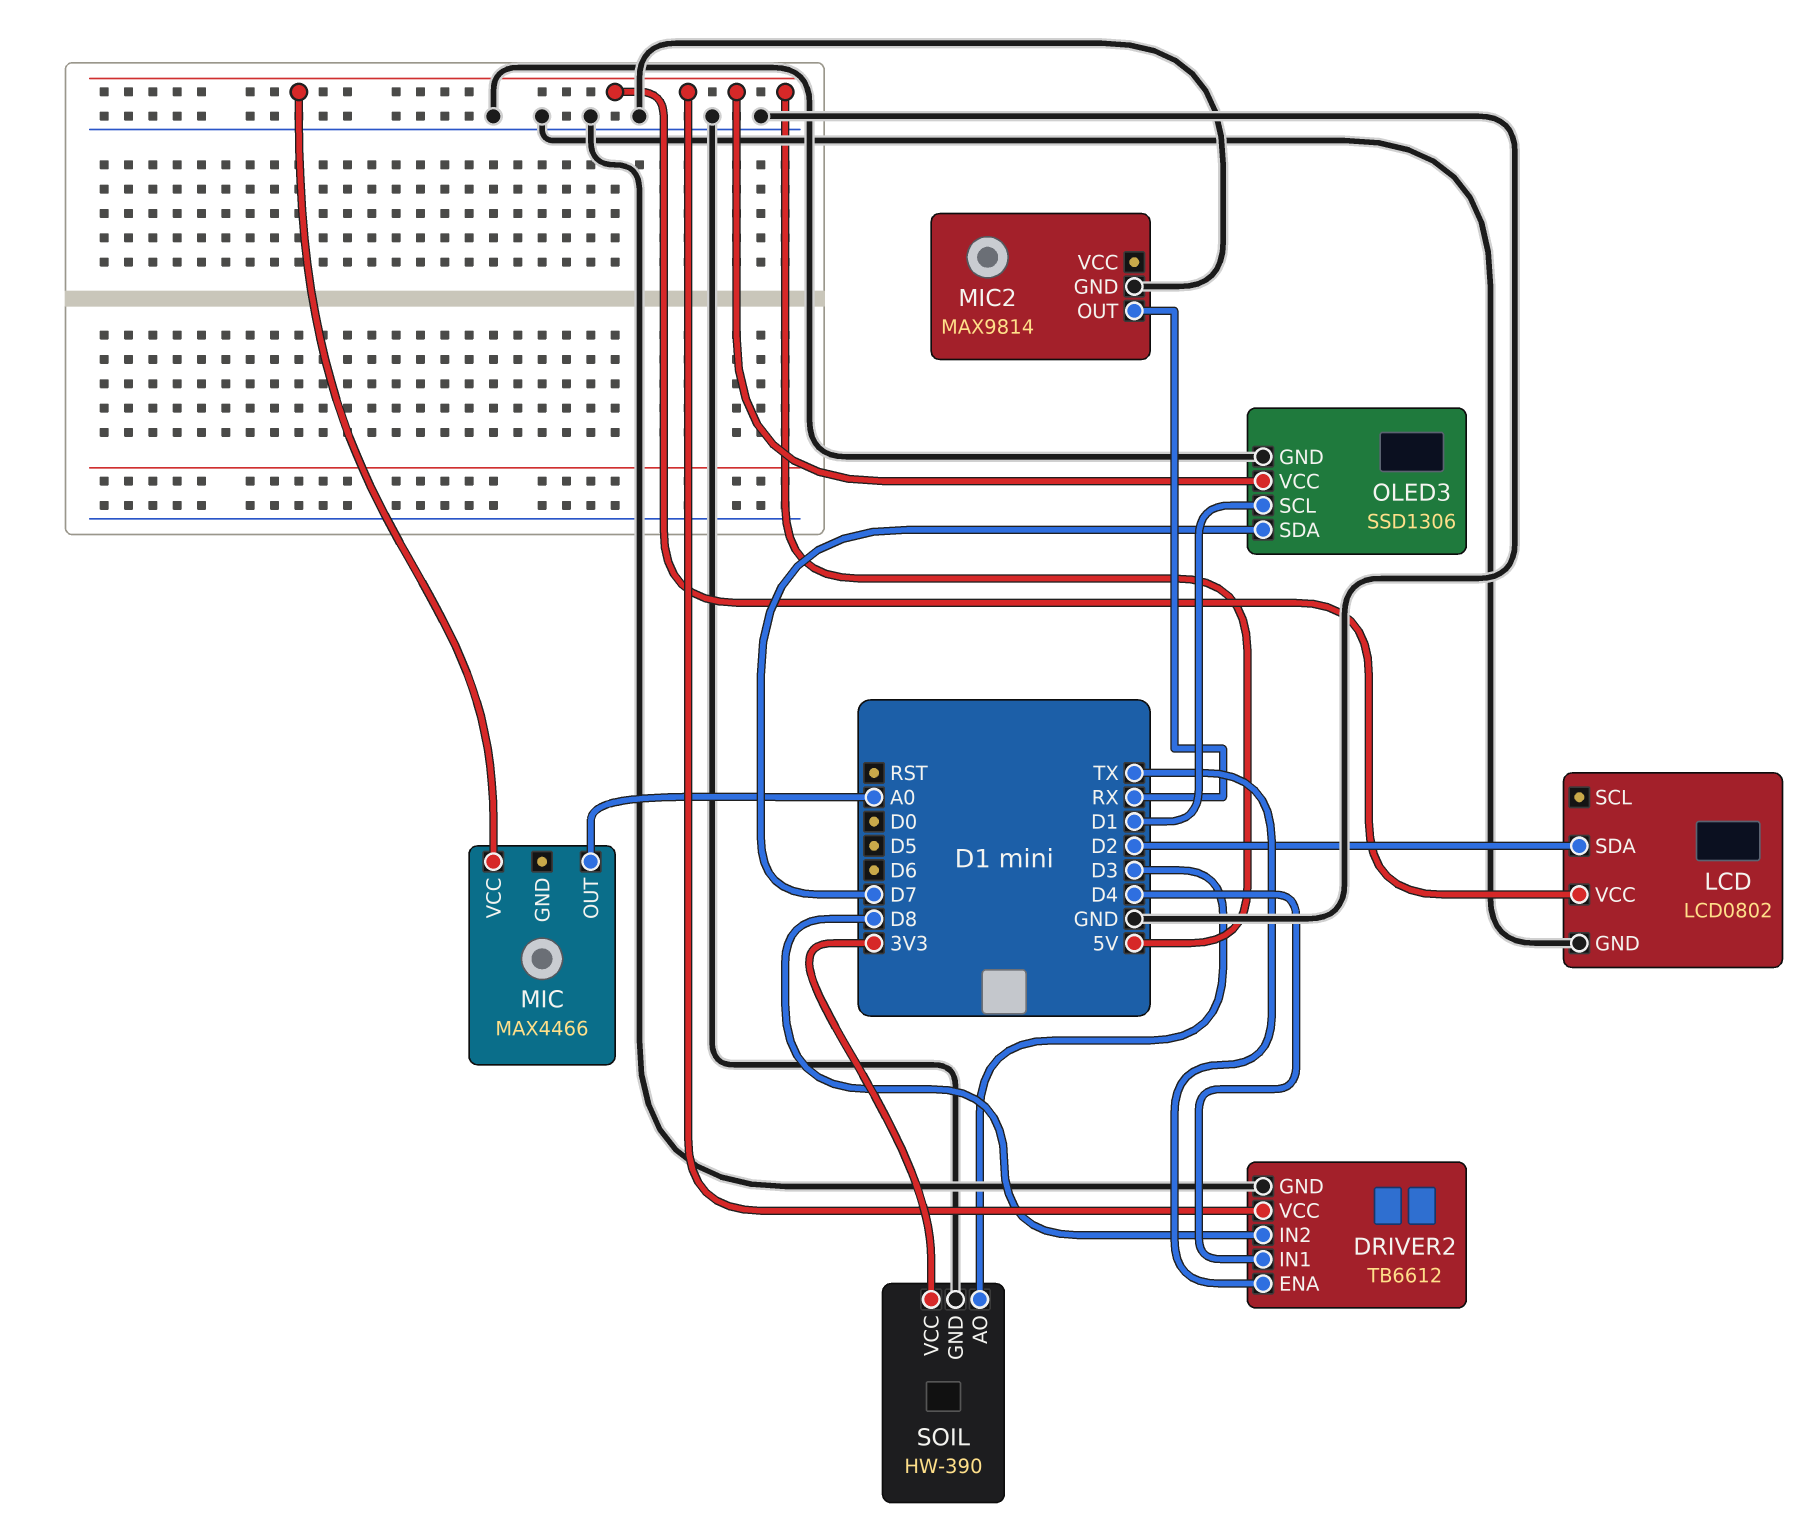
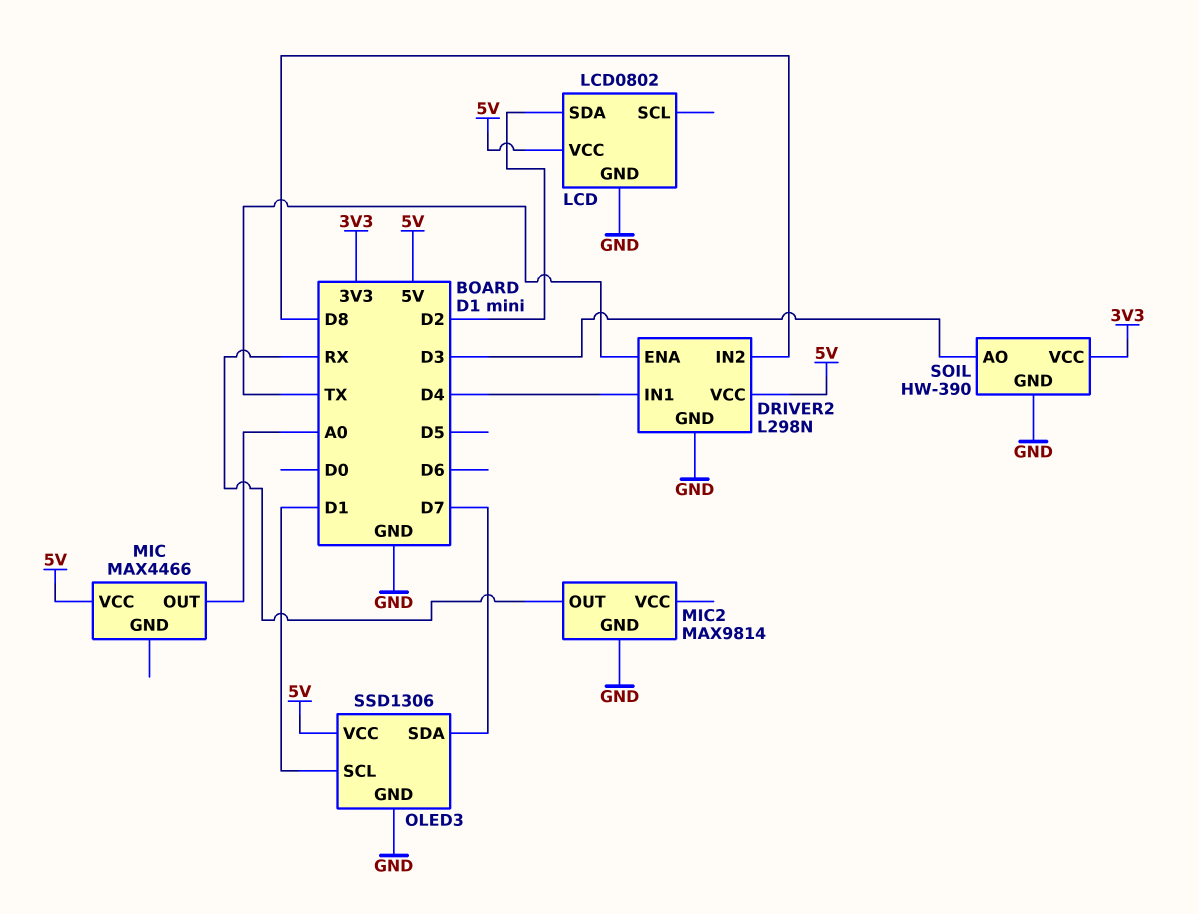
DRIVER2: TB6612 -> L298N

